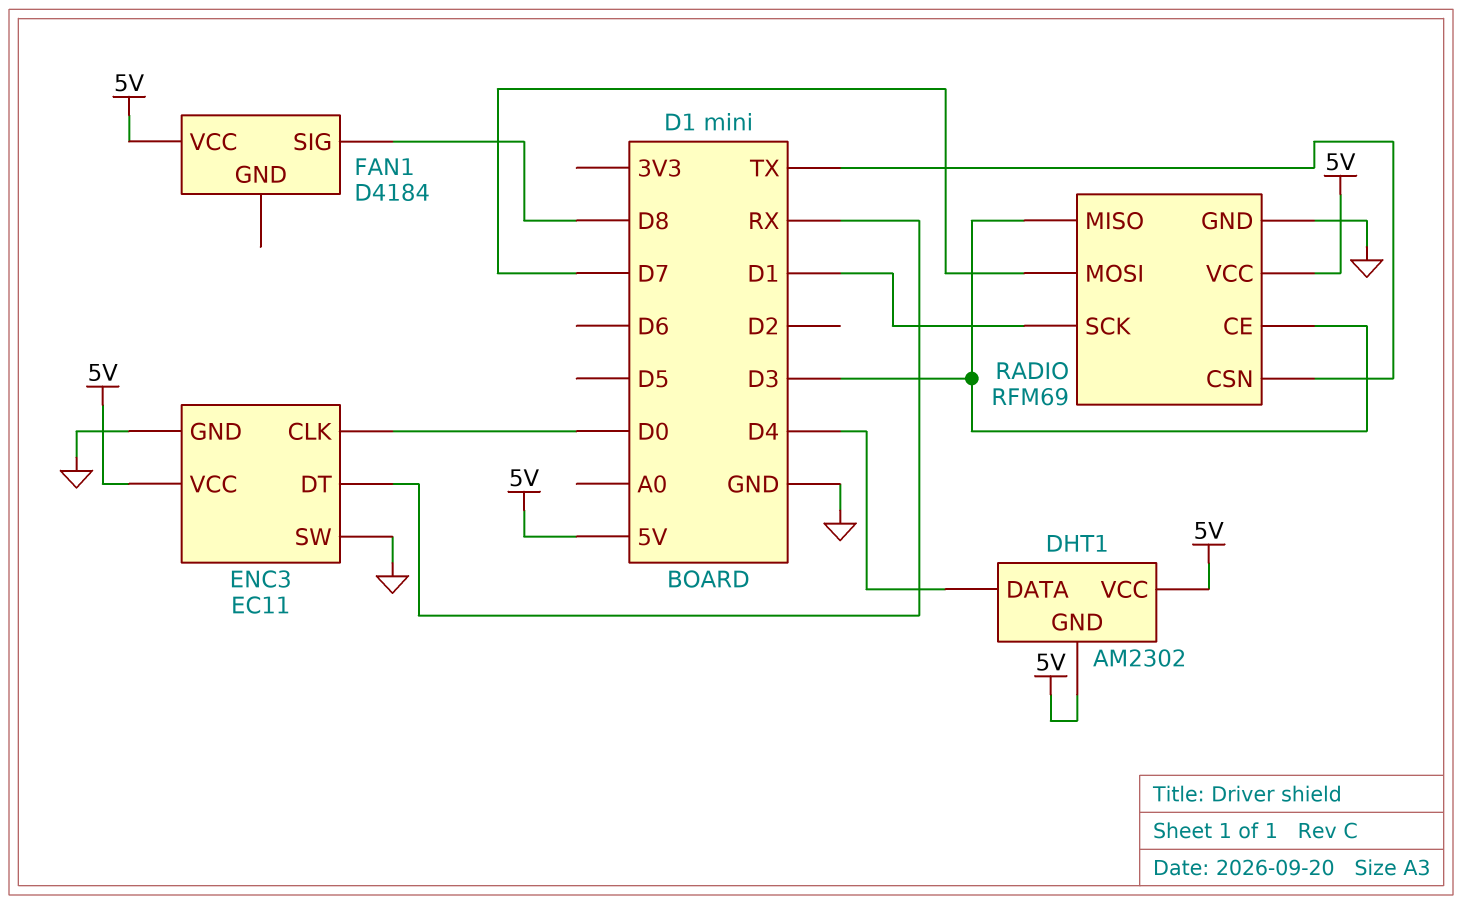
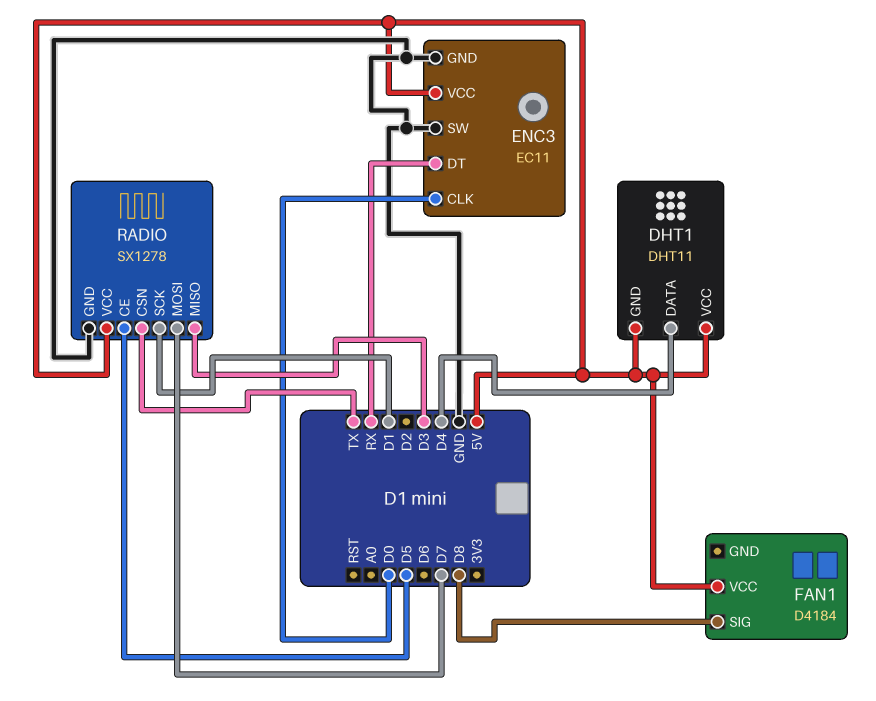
DHT1: AM2302 -> DHT11
RADIO: RFM69 -> SX1278
RADIO pin CE: D3 -> D5

